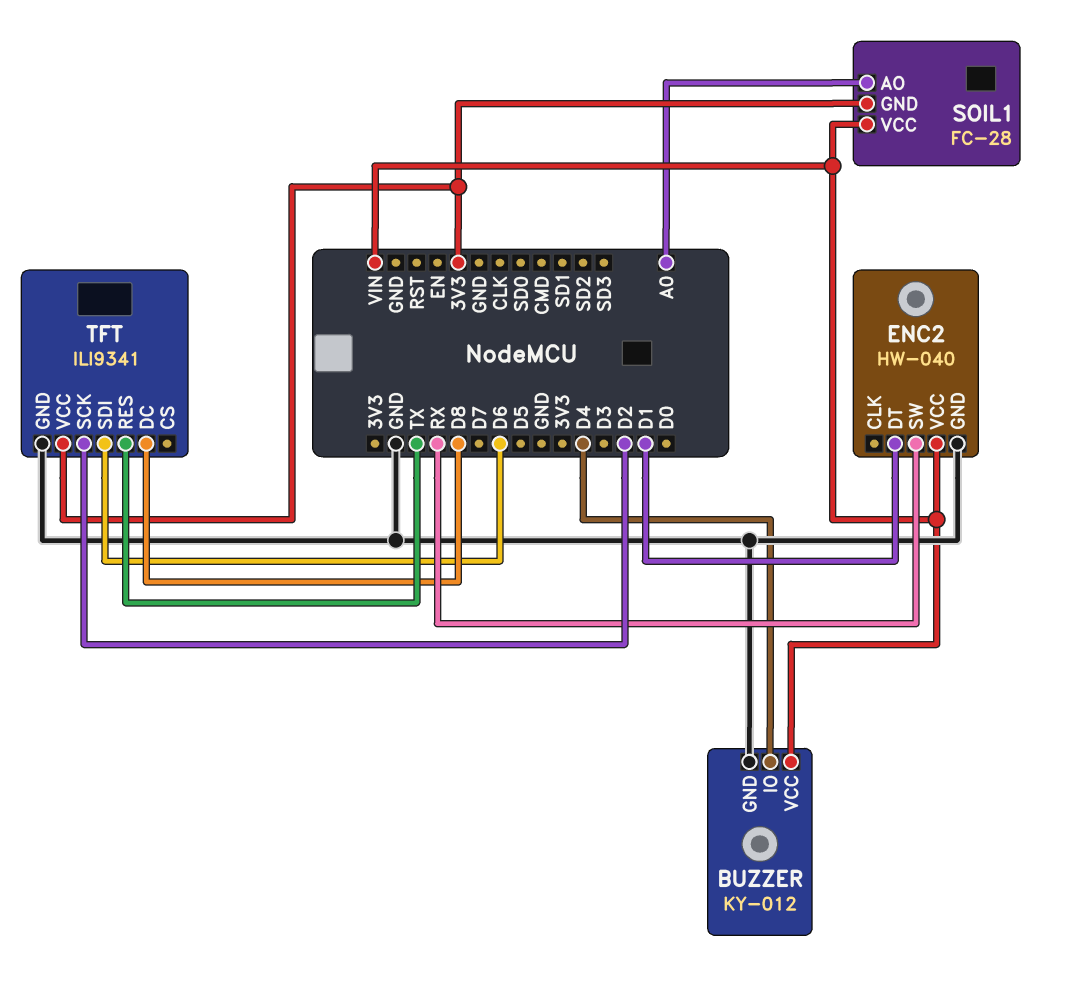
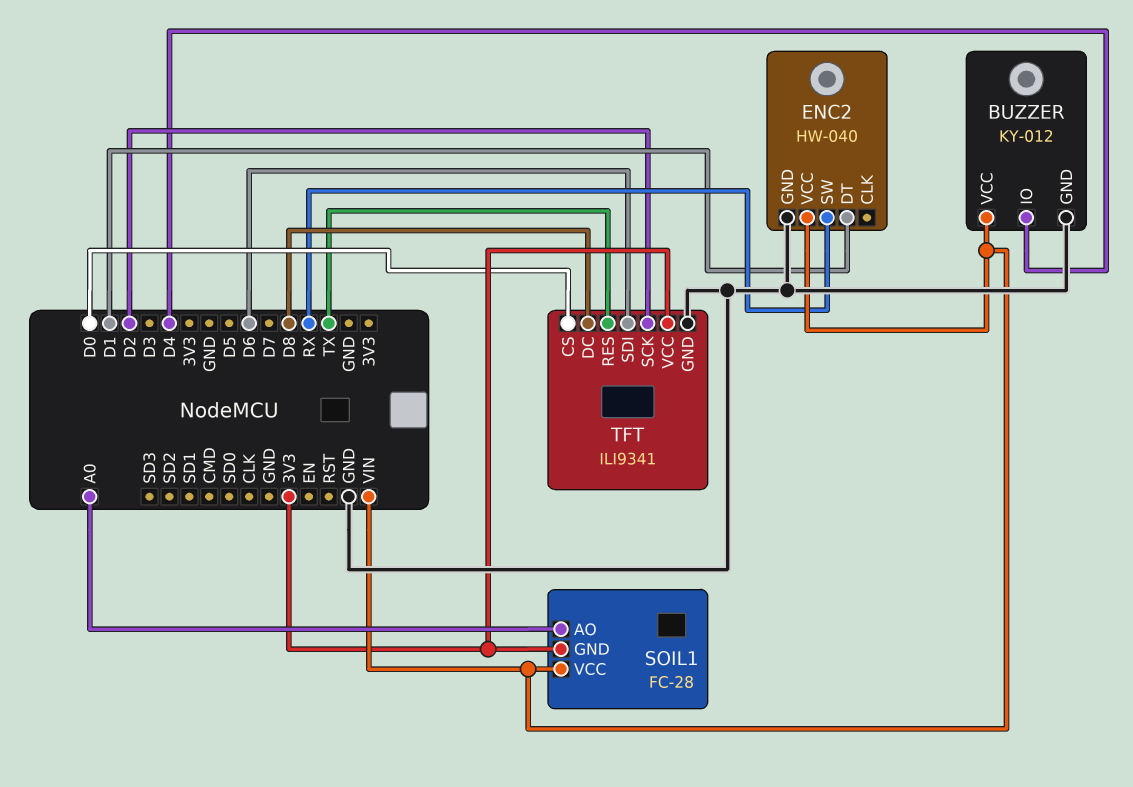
TFT pin CS: none -> D0

